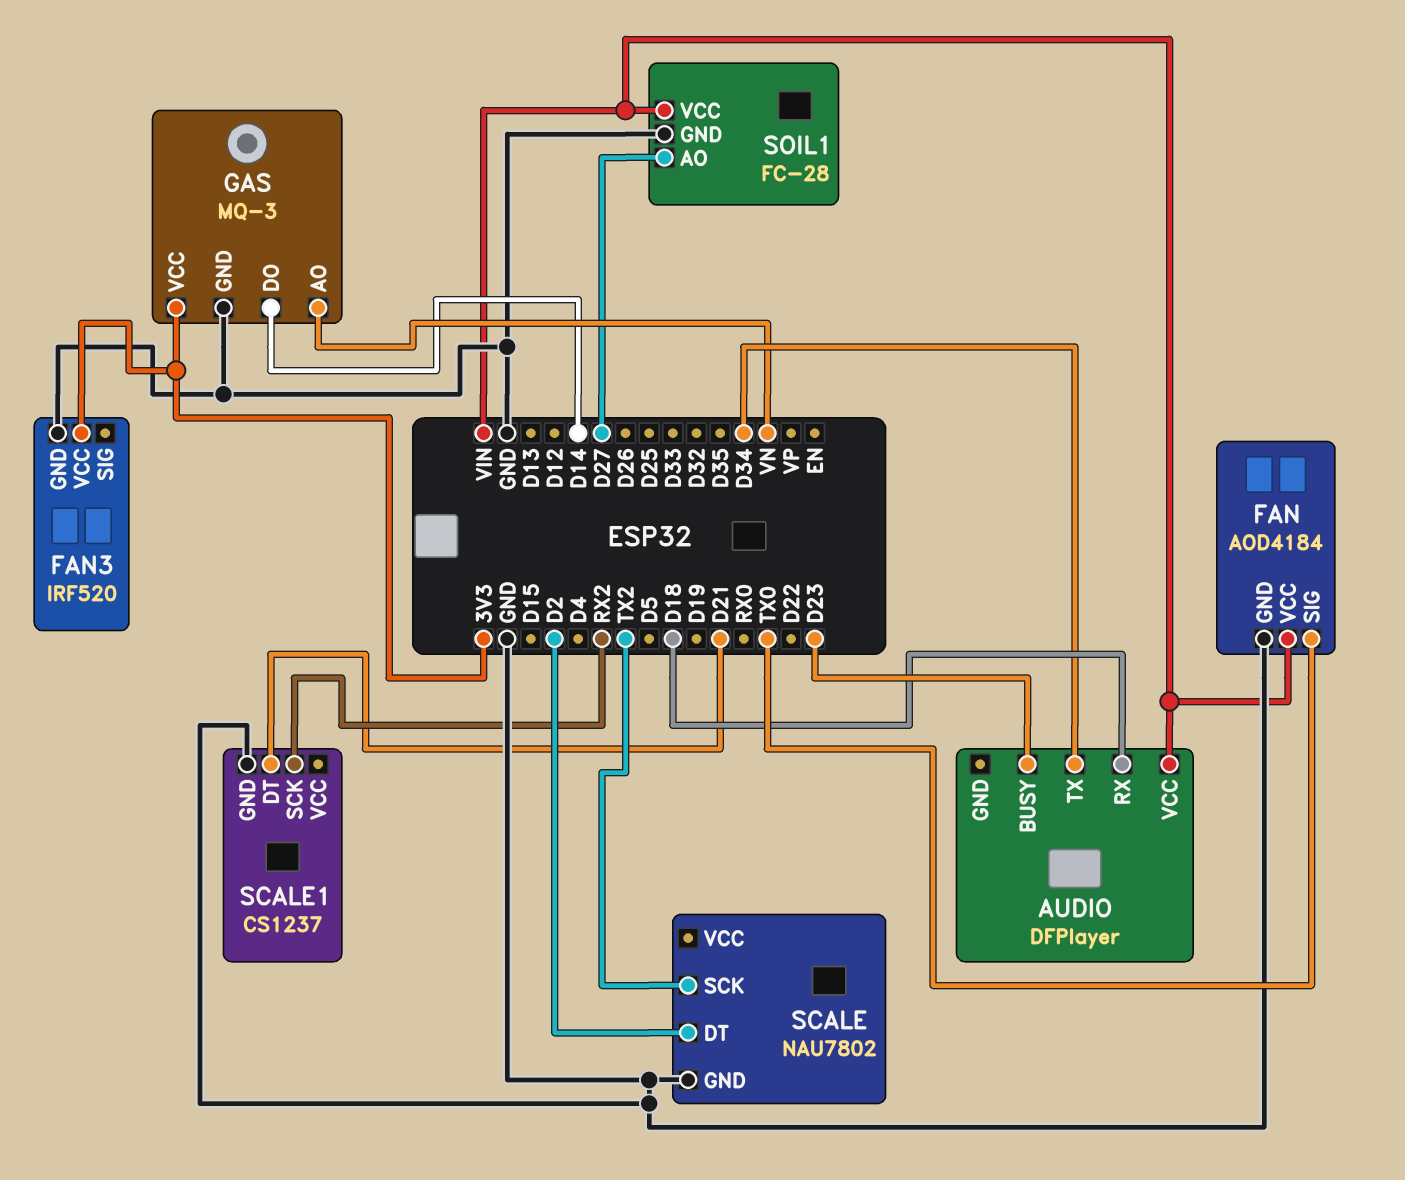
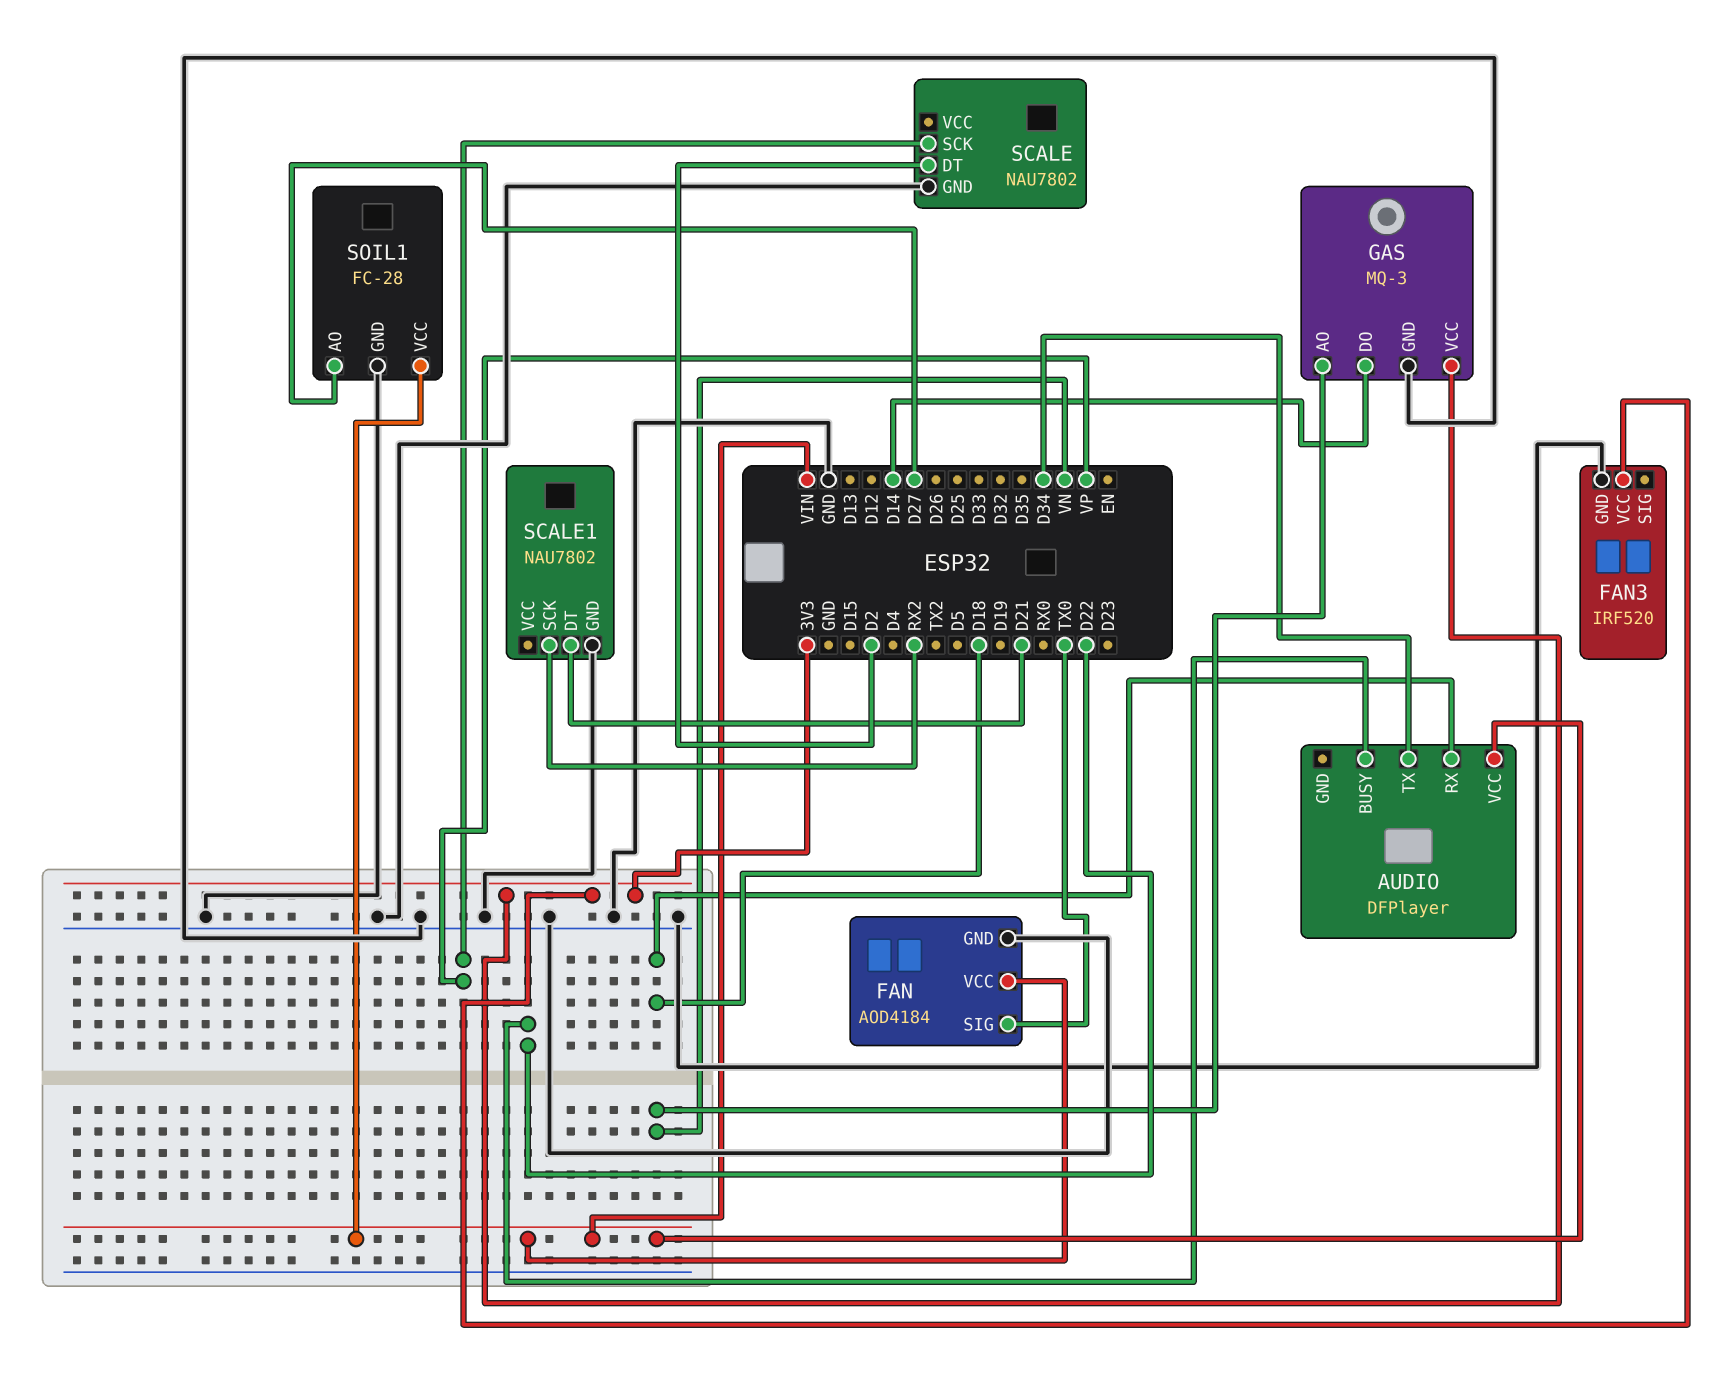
AUDIO pin BUSY: D23 -> D22
SCALE pin SCK: TX2 -> VP
SCALE1: CS1237 -> NAU7802

